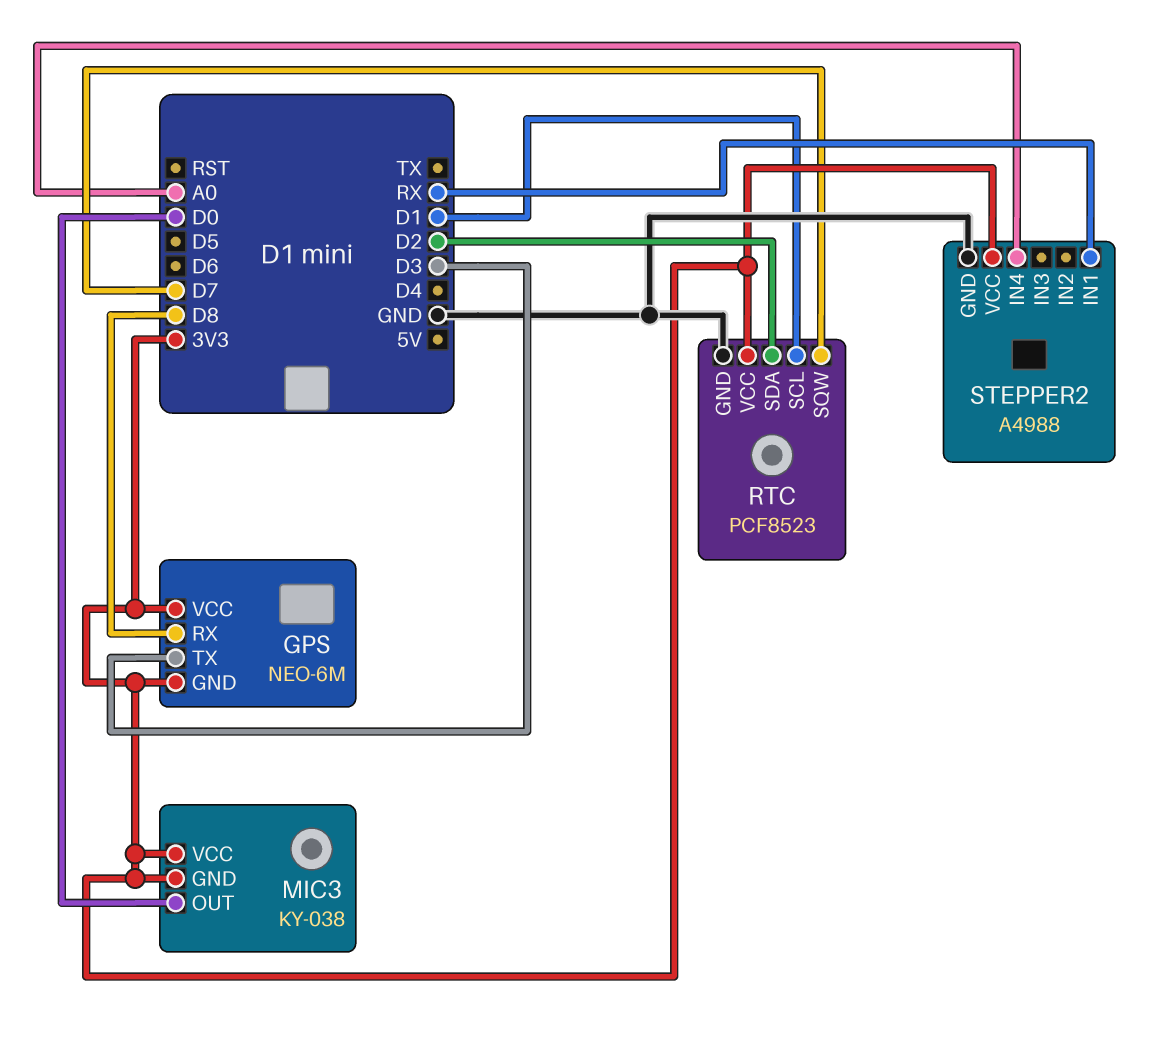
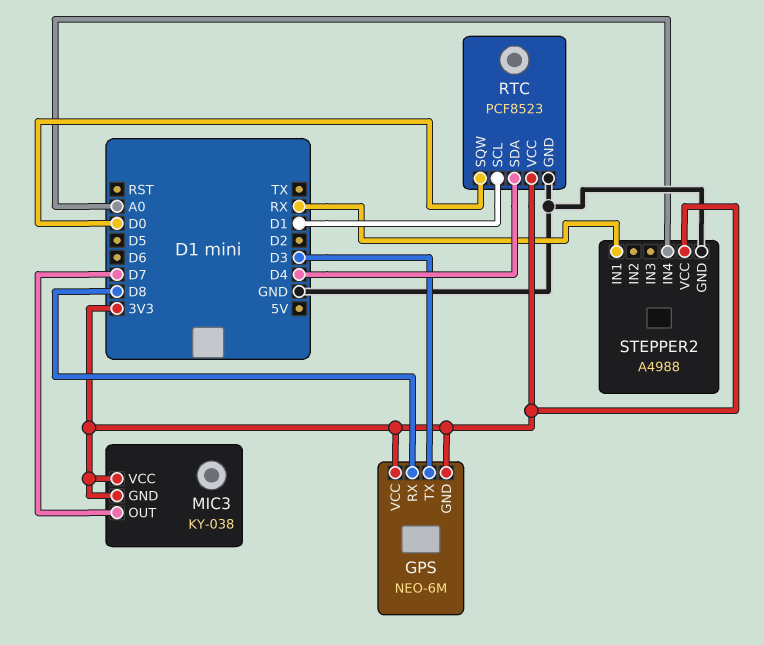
MIC3 pin OUT: D0 -> D7
RTC pin SDA: D2 -> D4
RTC pin SQW: D7 -> D0

